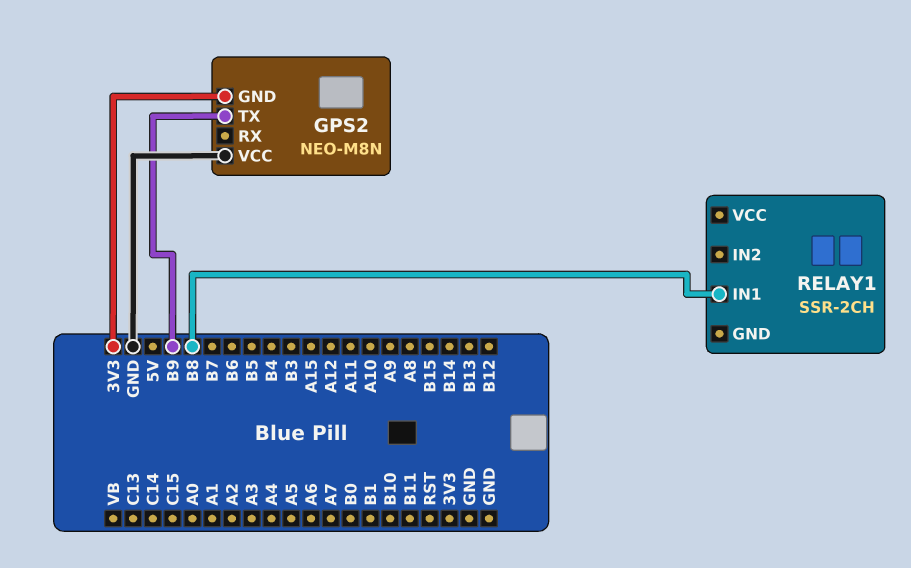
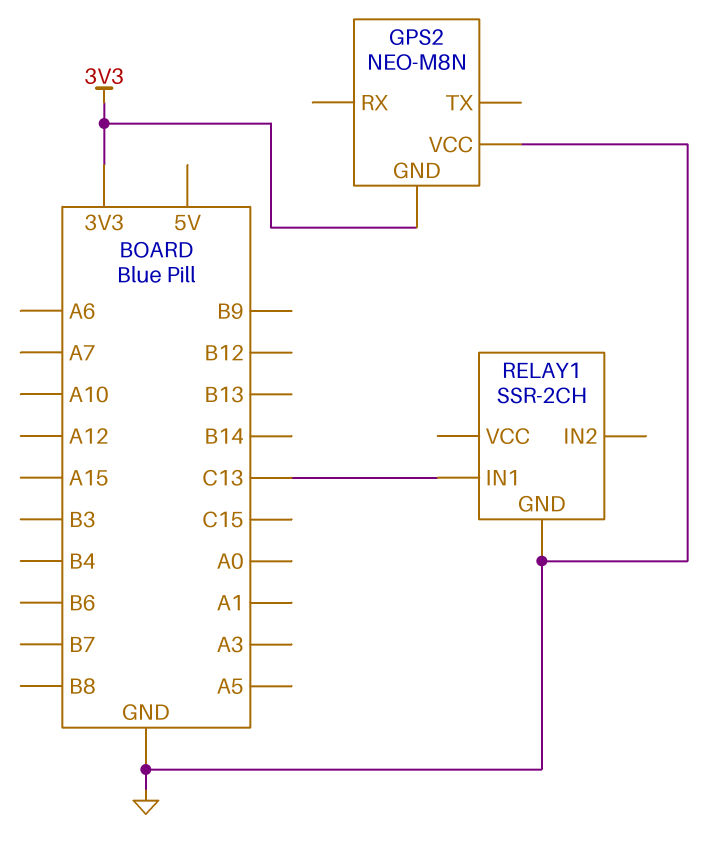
GPS2 pin TX: B9 -> none
RELAY1 pin GND: none -> GND
RELAY1 pin IN1: B8 -> C13

